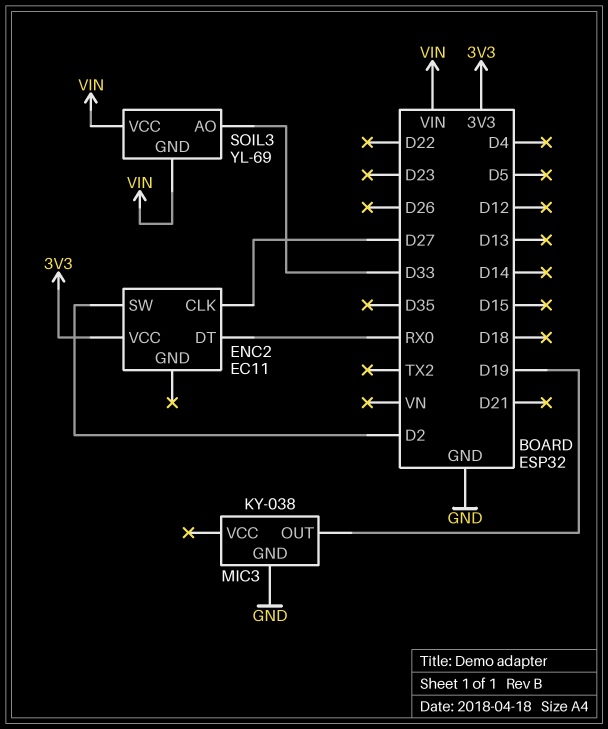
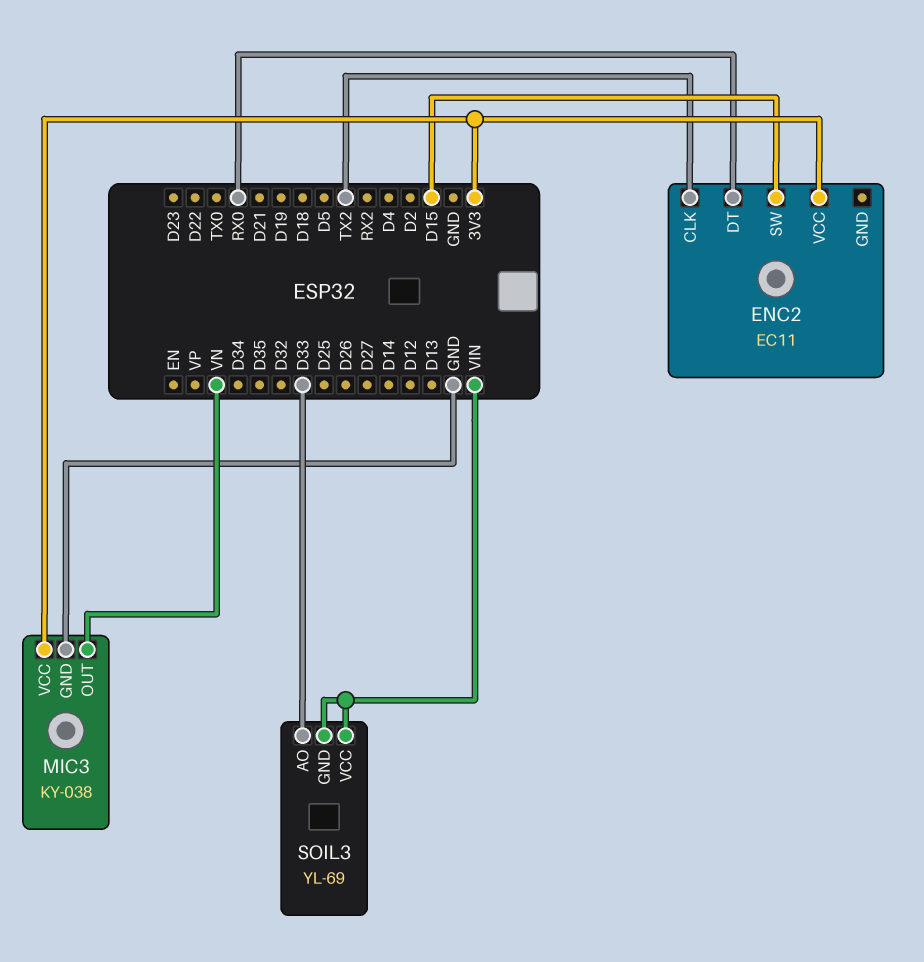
ENC2 pin CLK: D27 -> TX2
ENC2 pin SW: D2 -> D15
MIC3 pin OUT: D19 -> VN
MIC3 pin VCC: none -> 3V3

